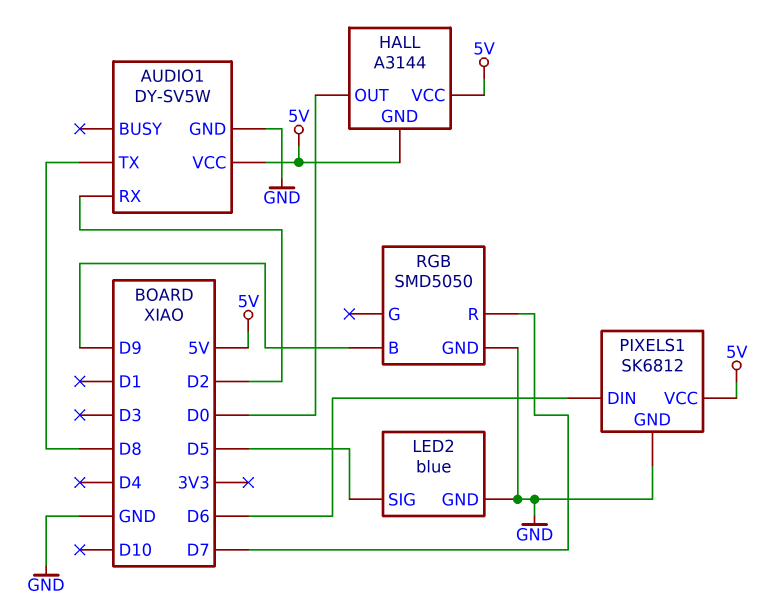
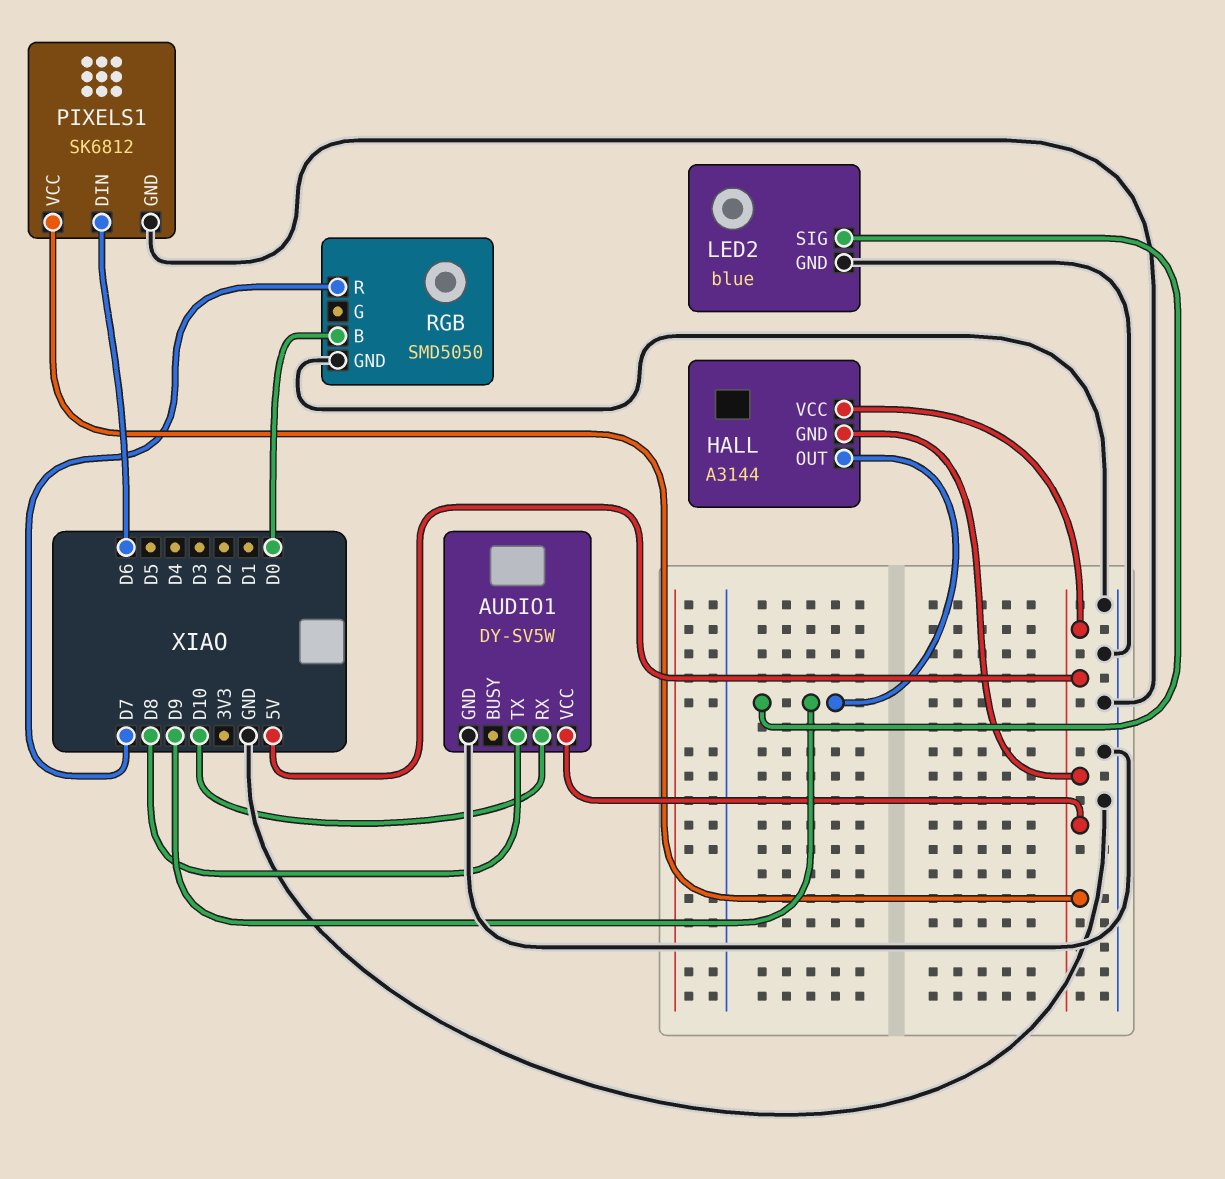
AUDIO1 pin RX: D2 -> D10
HALL pin OUT: D0 -> D9
LED2 pin SIG: D5 -> D9
RGB pin B: D9 -> D0

